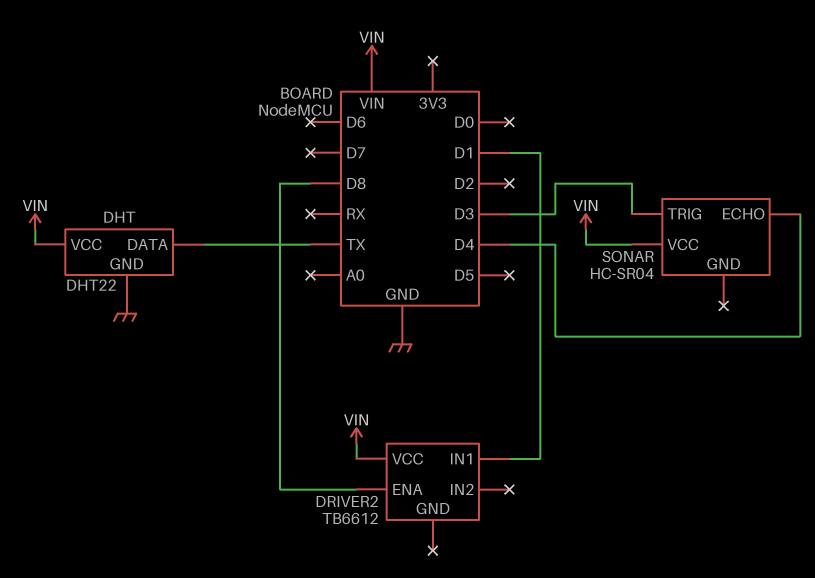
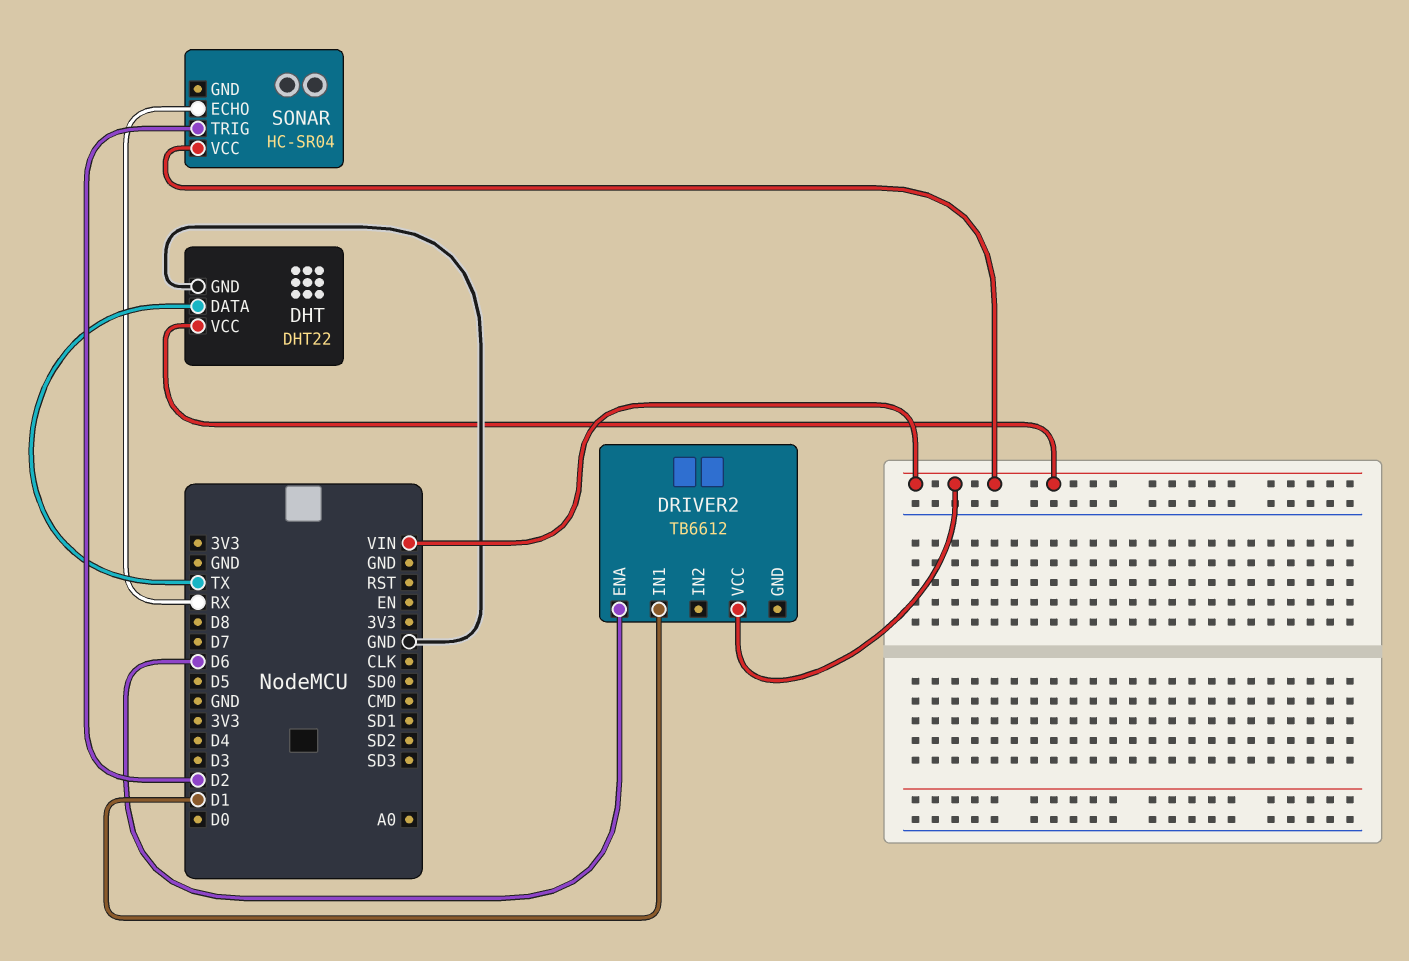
DRIVER2 pin ENA: D8 -> D6
SONAR pin ECHO: D4 -> RX
SONAR pin TRIG: D3 -> D2

